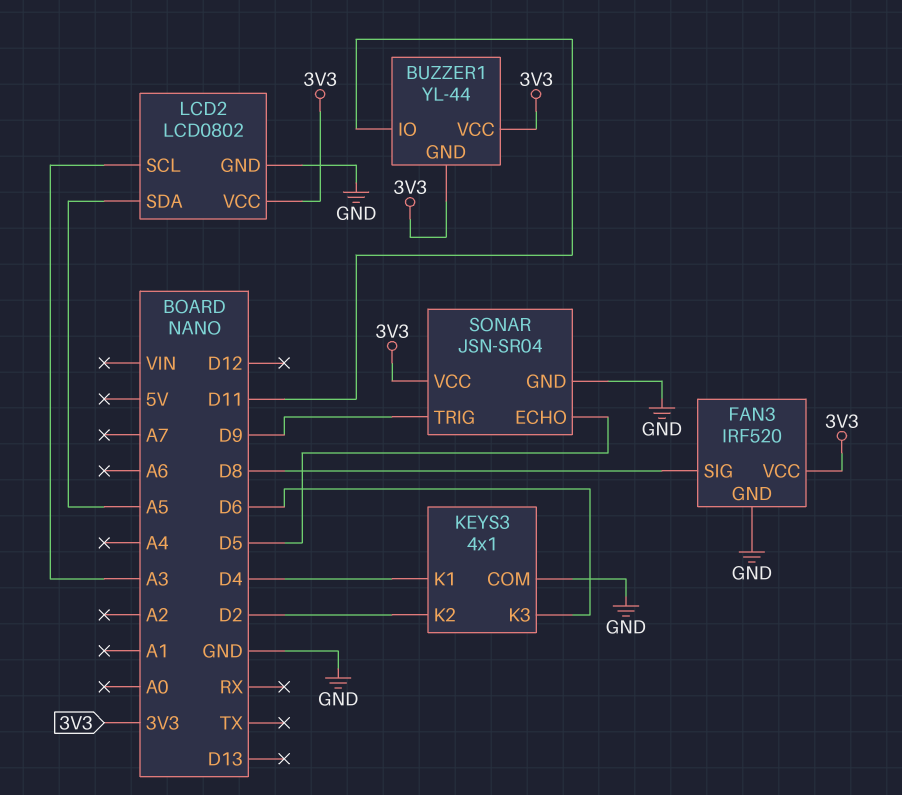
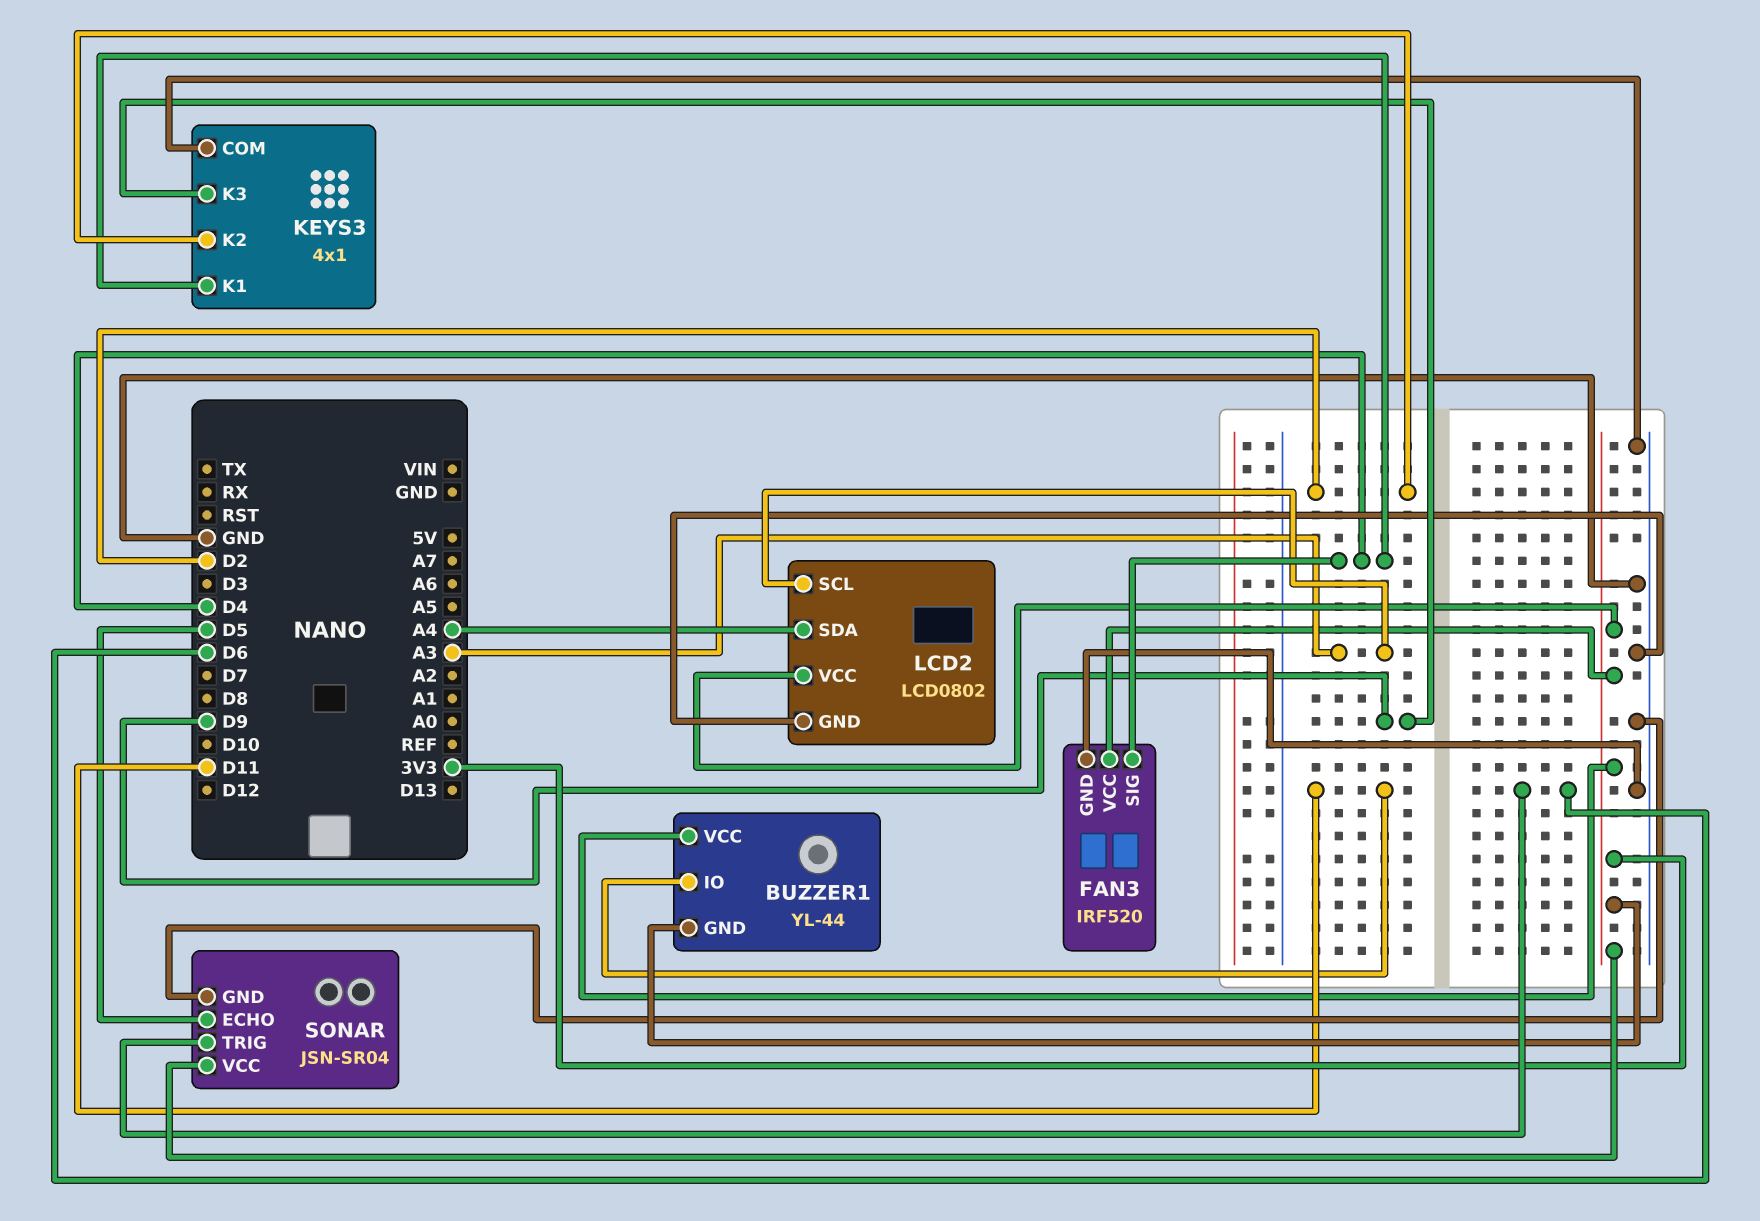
FAN3 pin SIG: D8 -> D4
KEYS3 pin K3: D6 -> D9
LCD2 pin SDA: A5 -> A4
SONAR pin TRIG: D9 -> D6

